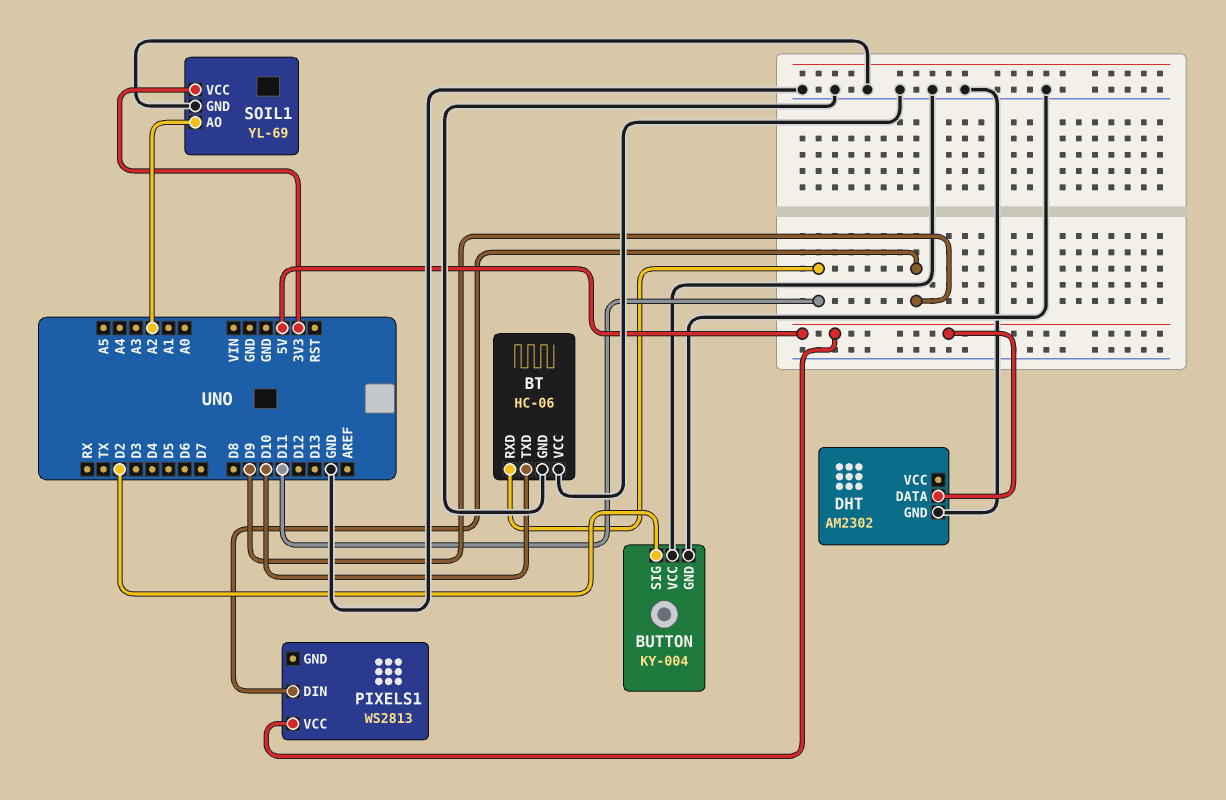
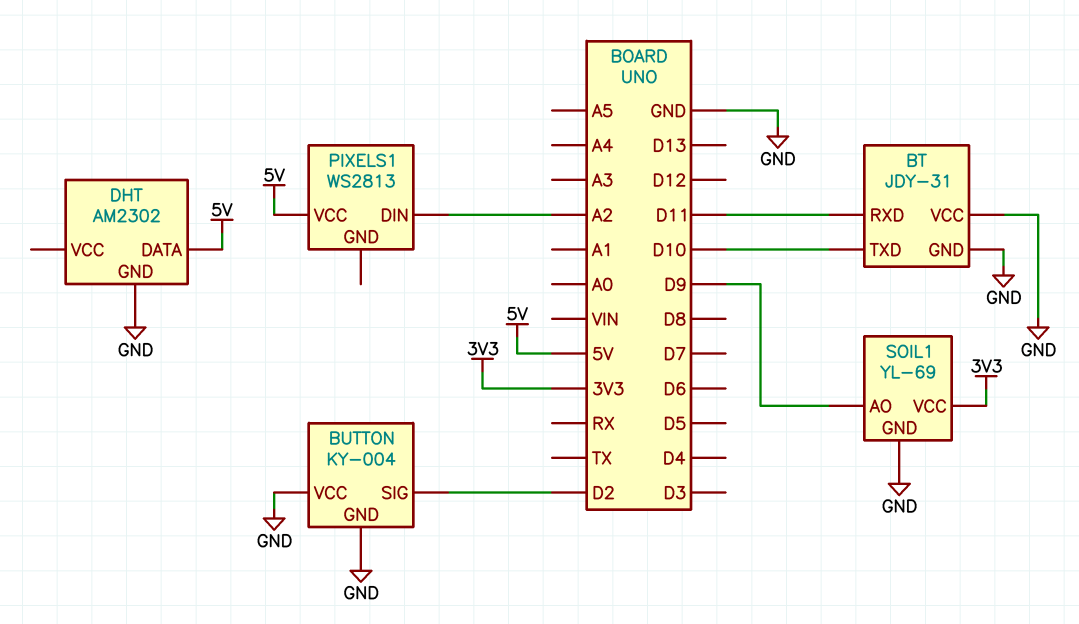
BT: HC-06 -> JDY-31
PIXELS1 pin DIN: D9 -> A2
SOIL1 pin AO: A2 -> D9

